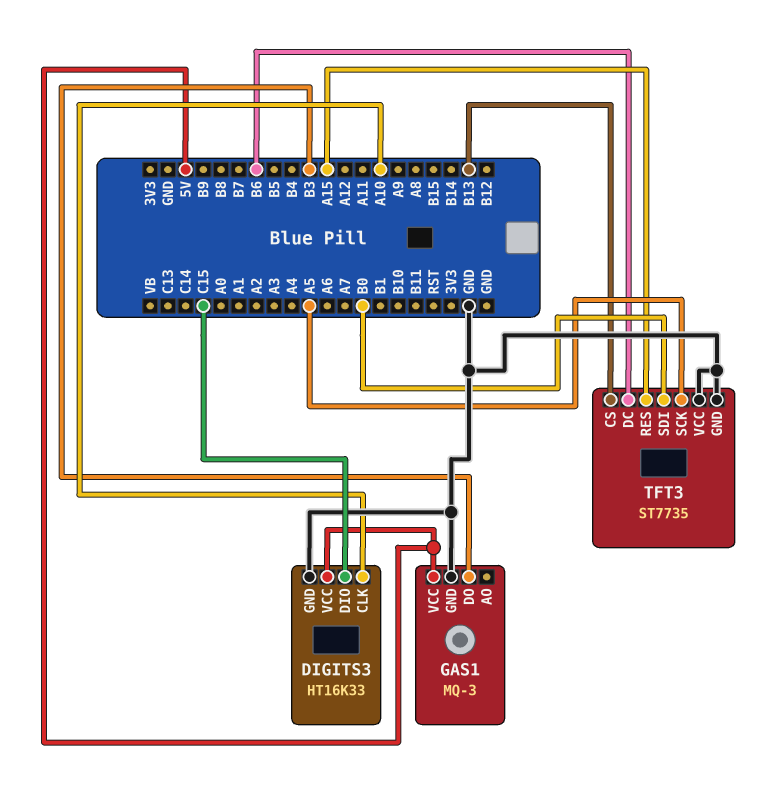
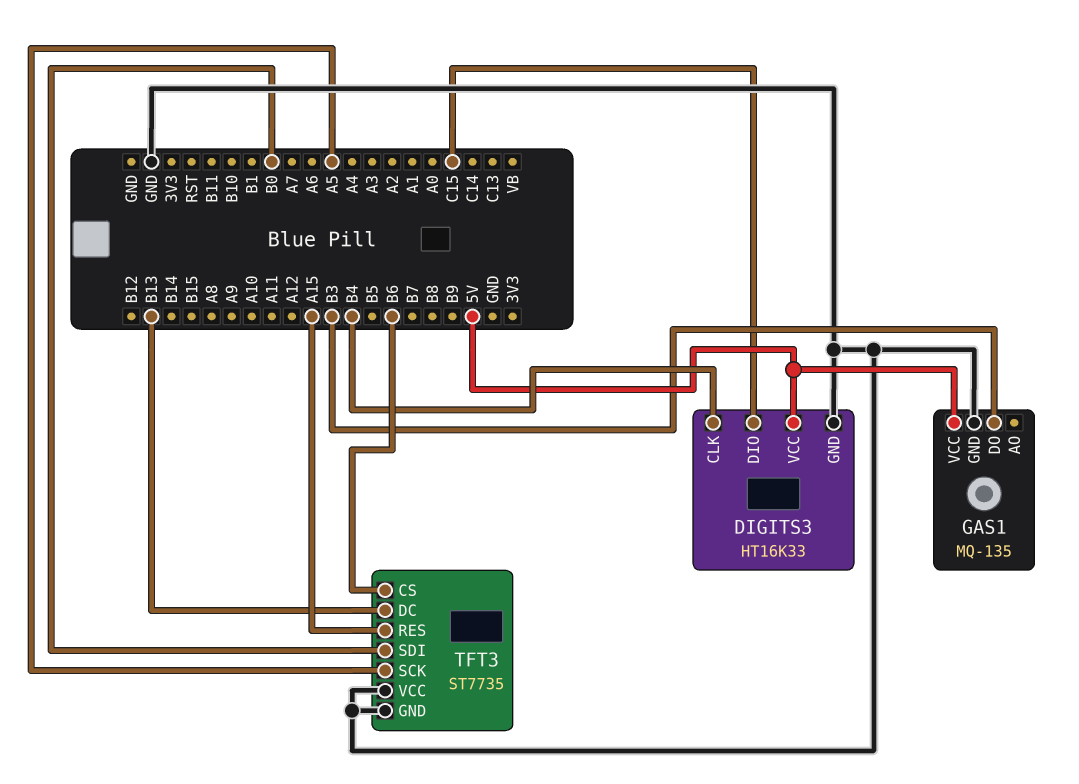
DIGITS3 pin CLK: A10 -> B4
GAS1: MQ-3 -> MQ-135
TFT3 pin CS: B13 -> B6
TFT3 pin DC: B6 -> B13

